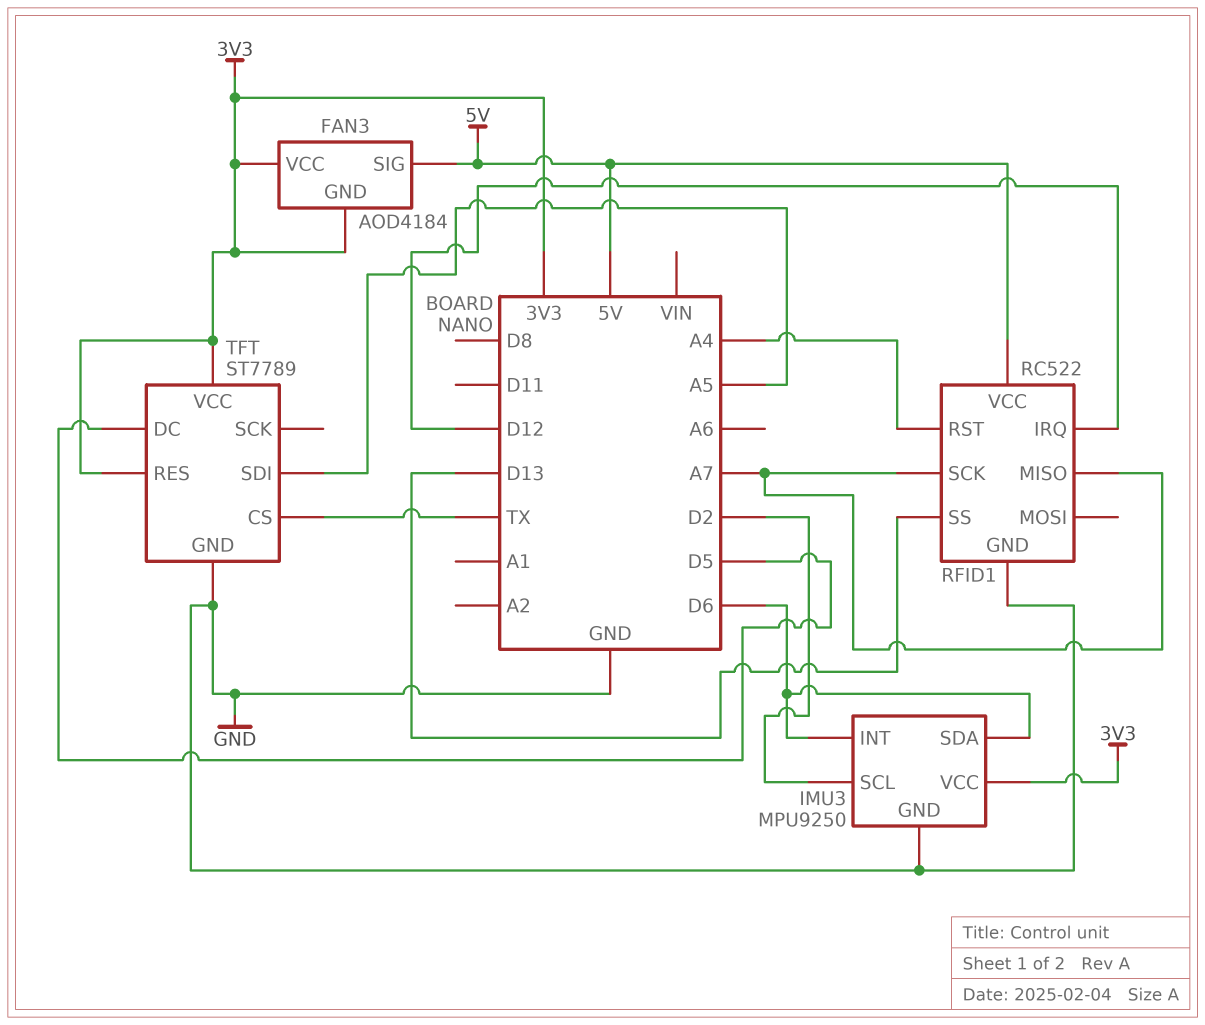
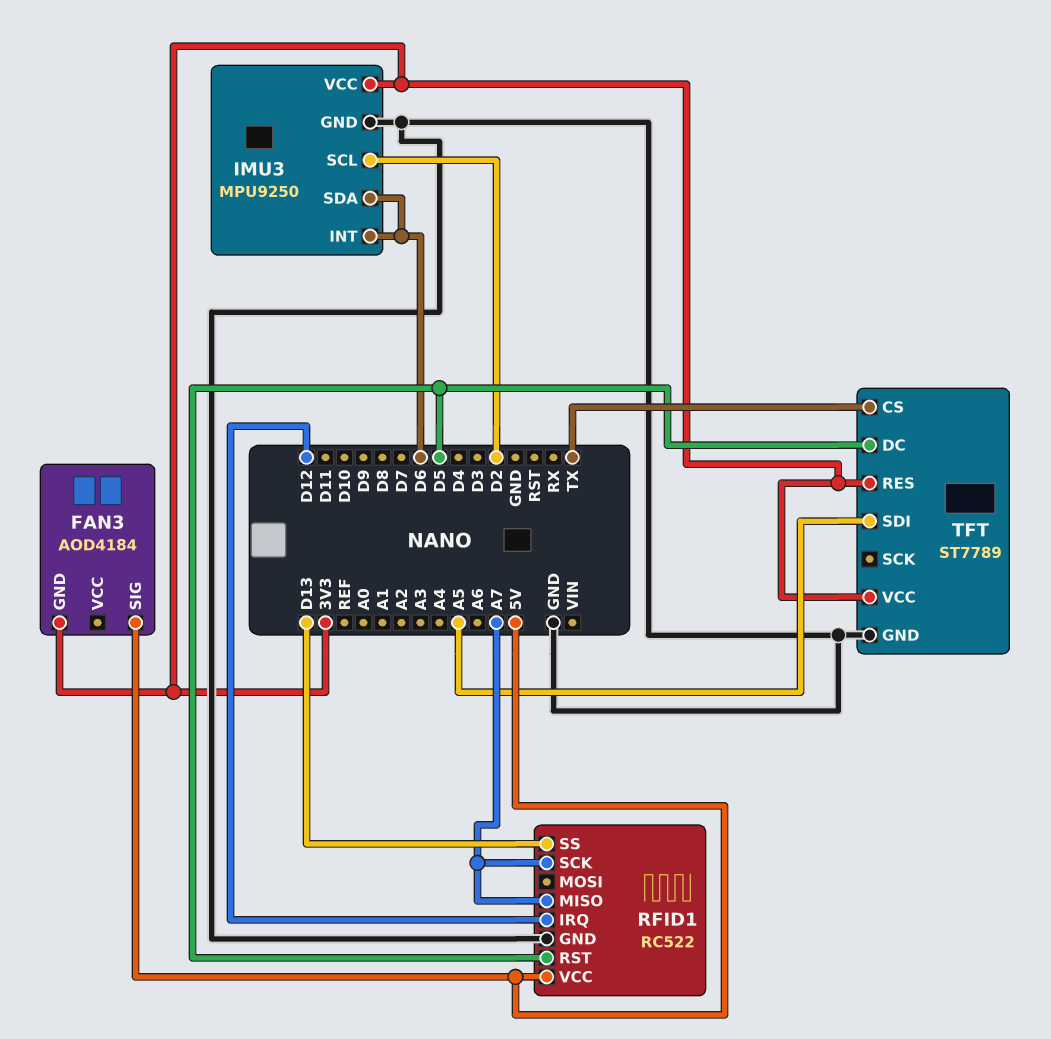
FAN3 pin VCC: 3V3 -> none
RFID1 pin RST: A4 -> D5

